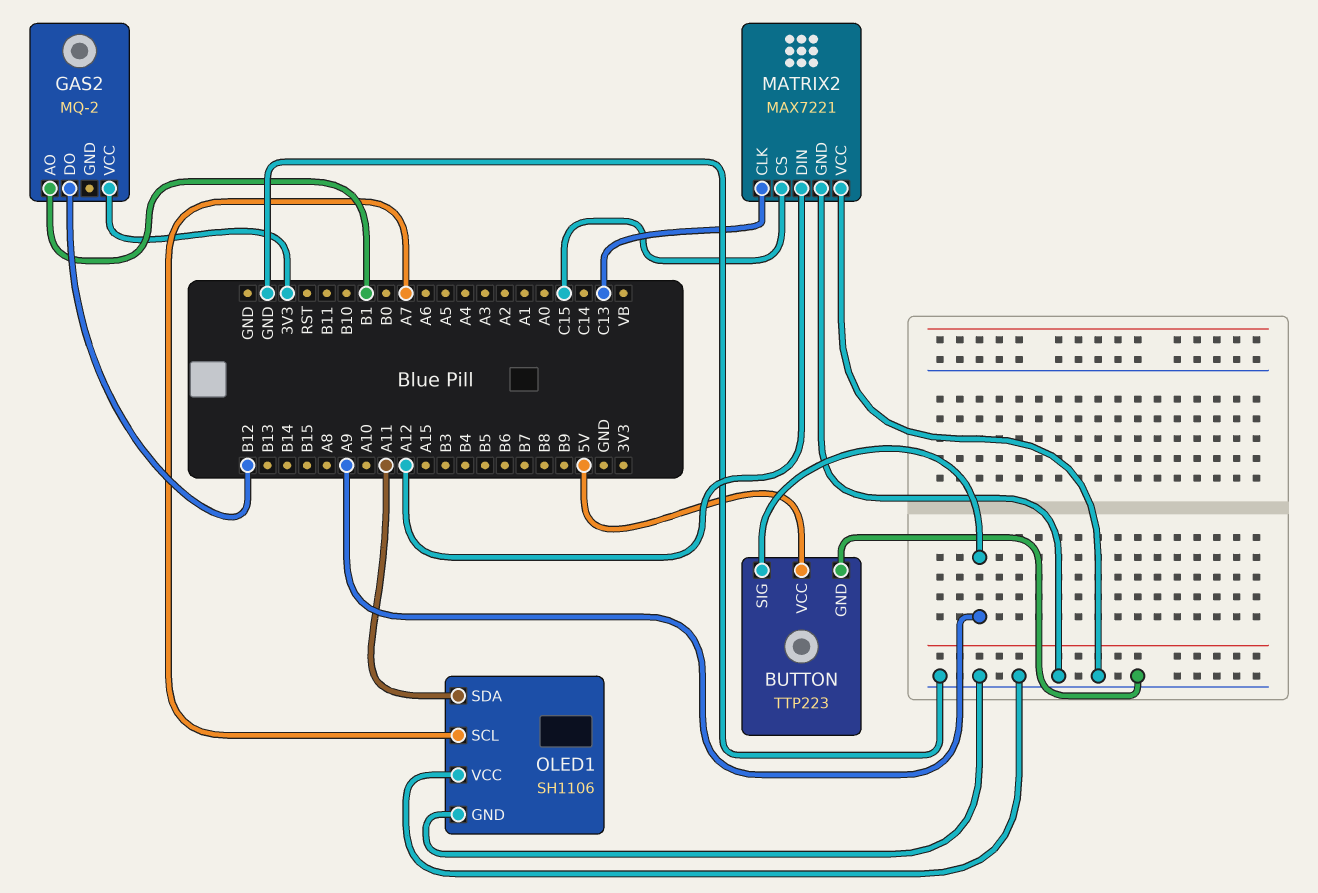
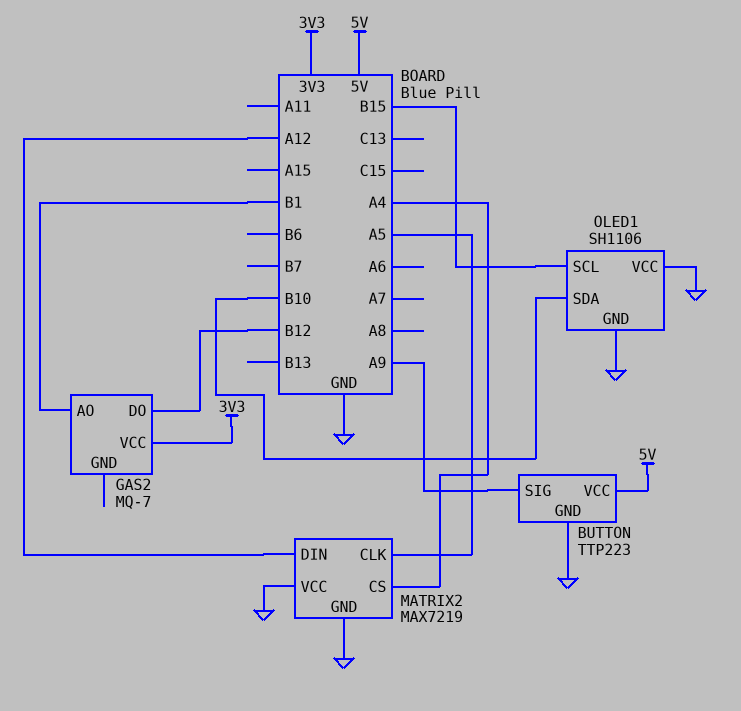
GAS2: MQ-2 -> MQ-7
MATRIX2: MAX7221 -> MAX7219
MATRIX2 pin CLK: C13 -> A5
MATRIX2 pin CS: C15 -> A4
OLED1 pin SCL: A7 -> B15
OLED1 pin SDA: A11 -> B10

